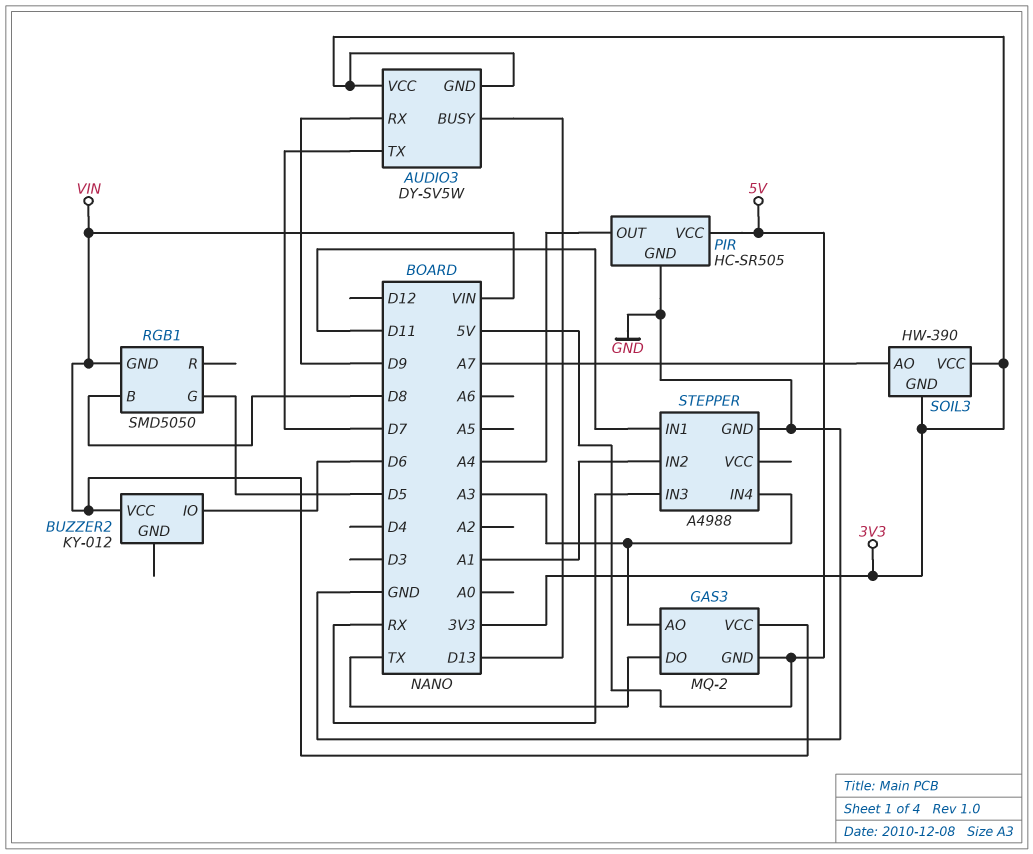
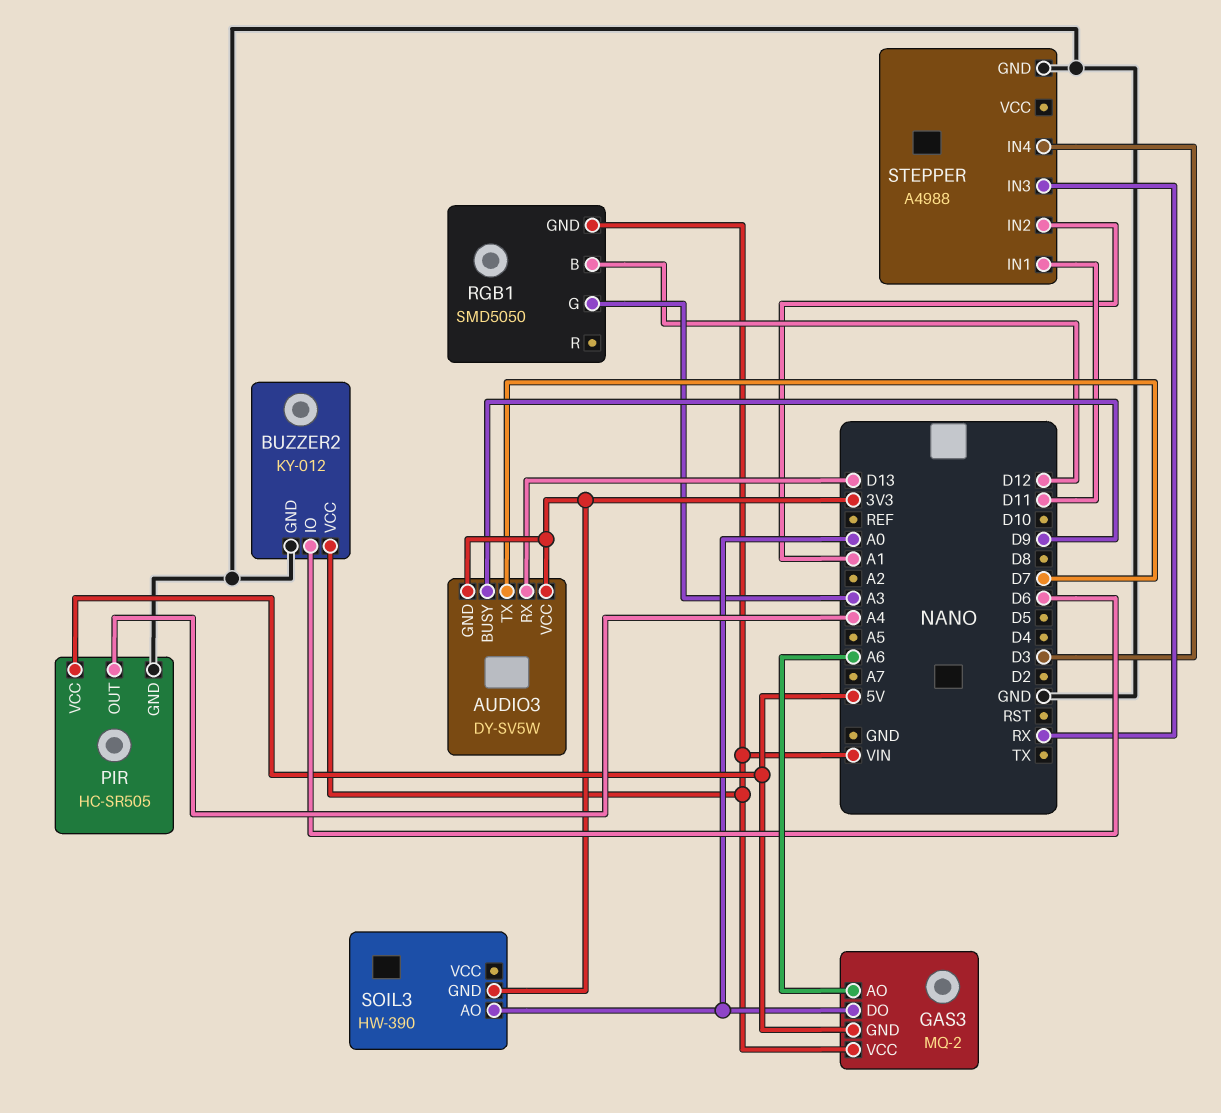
AUDIO3 pin BUSY: D13 -> D9
AUDIO3 pin RX: D9 -> D13
BUZZER2 pin GND: none -> GND
GAS3 pin AO: A3 -> A6
GAS3 pin DO: TX -> A0
RGB1 pin B: D8 -> D12
RGB1 pin G: D5 -> A3
SOIL3 pin AO: A7 -> A0
SOIL3 pin VCC: 3V3 -> none
STEPPER pin IN4: A3 -> D3

